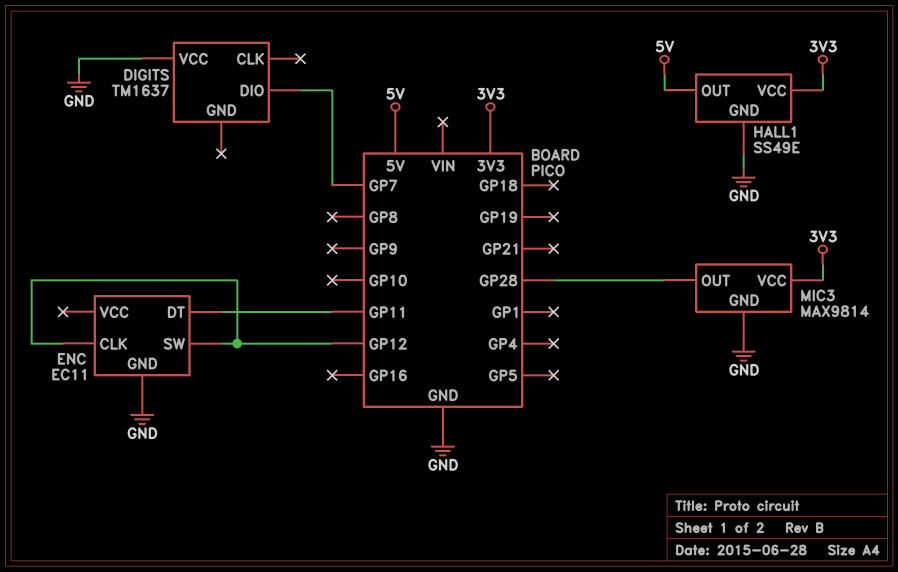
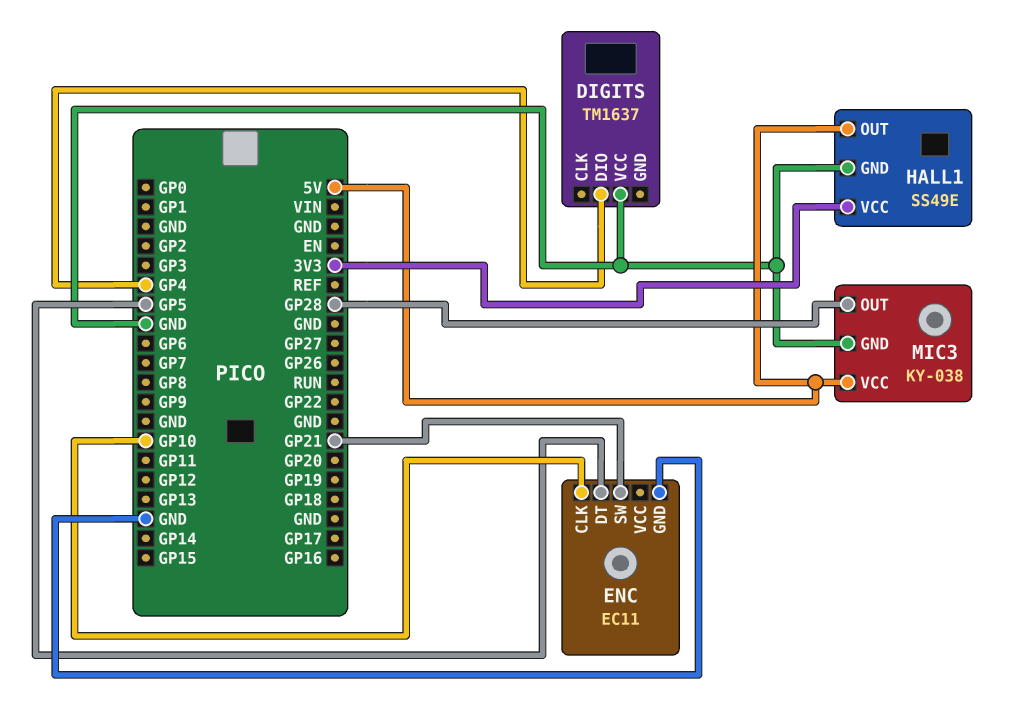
DIGITS pin DIO: GP7 -> GP4
ENC pin CLK: GP12 -> GP10
ENC pin DT: GP11 -> GP5
ENC pin SW: GP12 -> GP21
MIC3: MAX9814 -> KY-038
MIC3 pin VCC: 3V3 -> 5V

